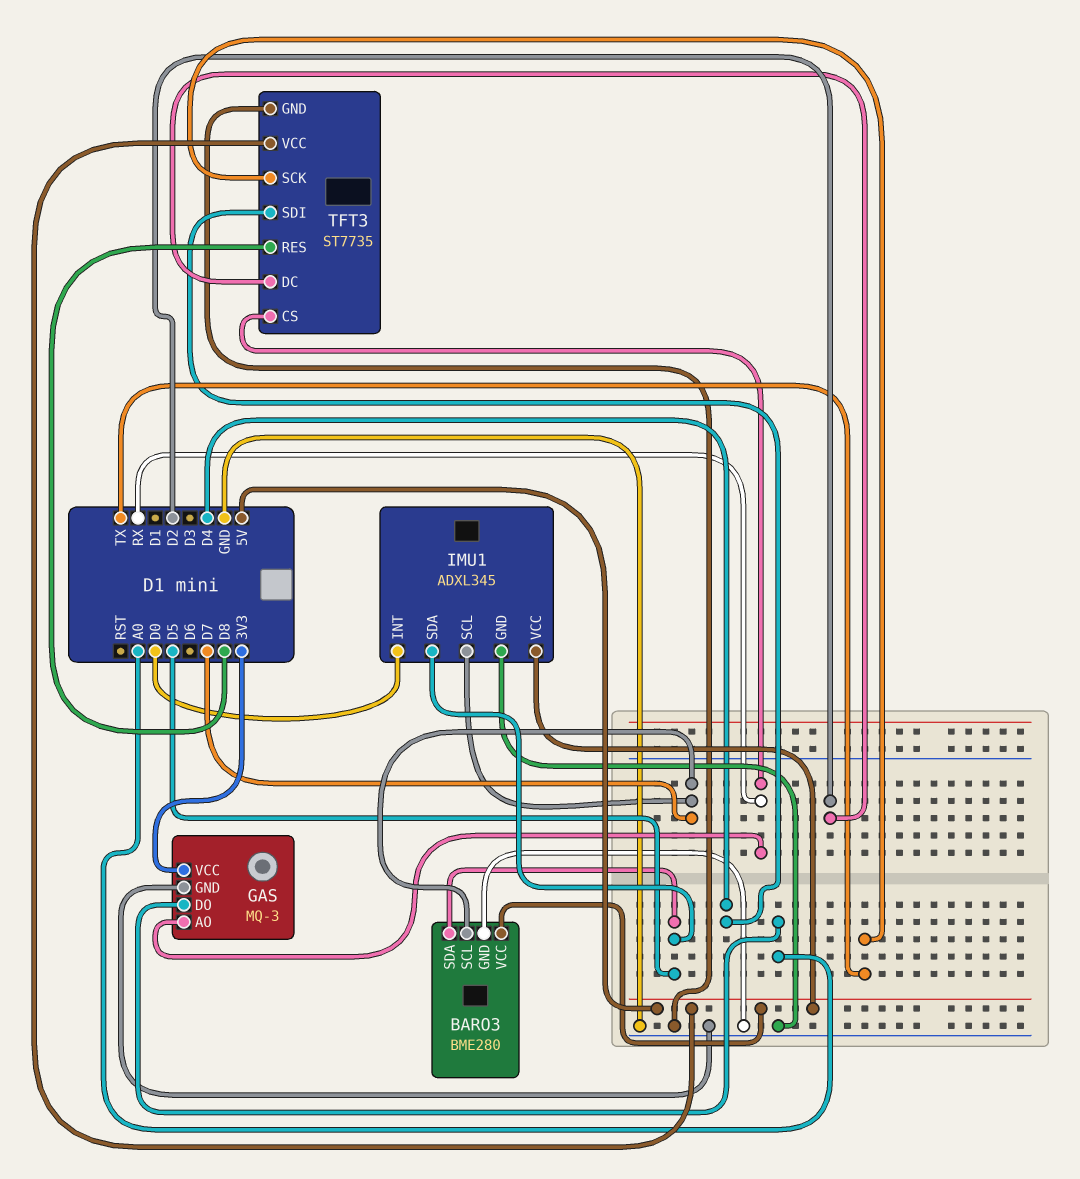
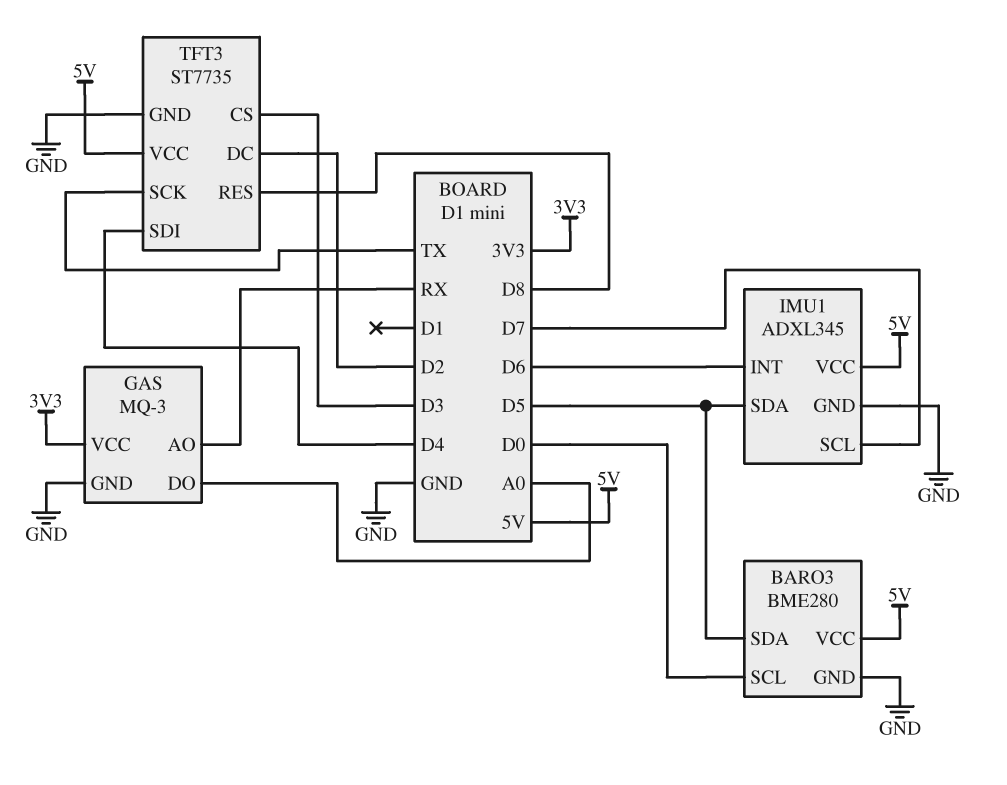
BARO3 pin SCL: D7 -> D0
IMU1 pin INT: D0 -> D6
TFT3 pin CS: RX -> D3

